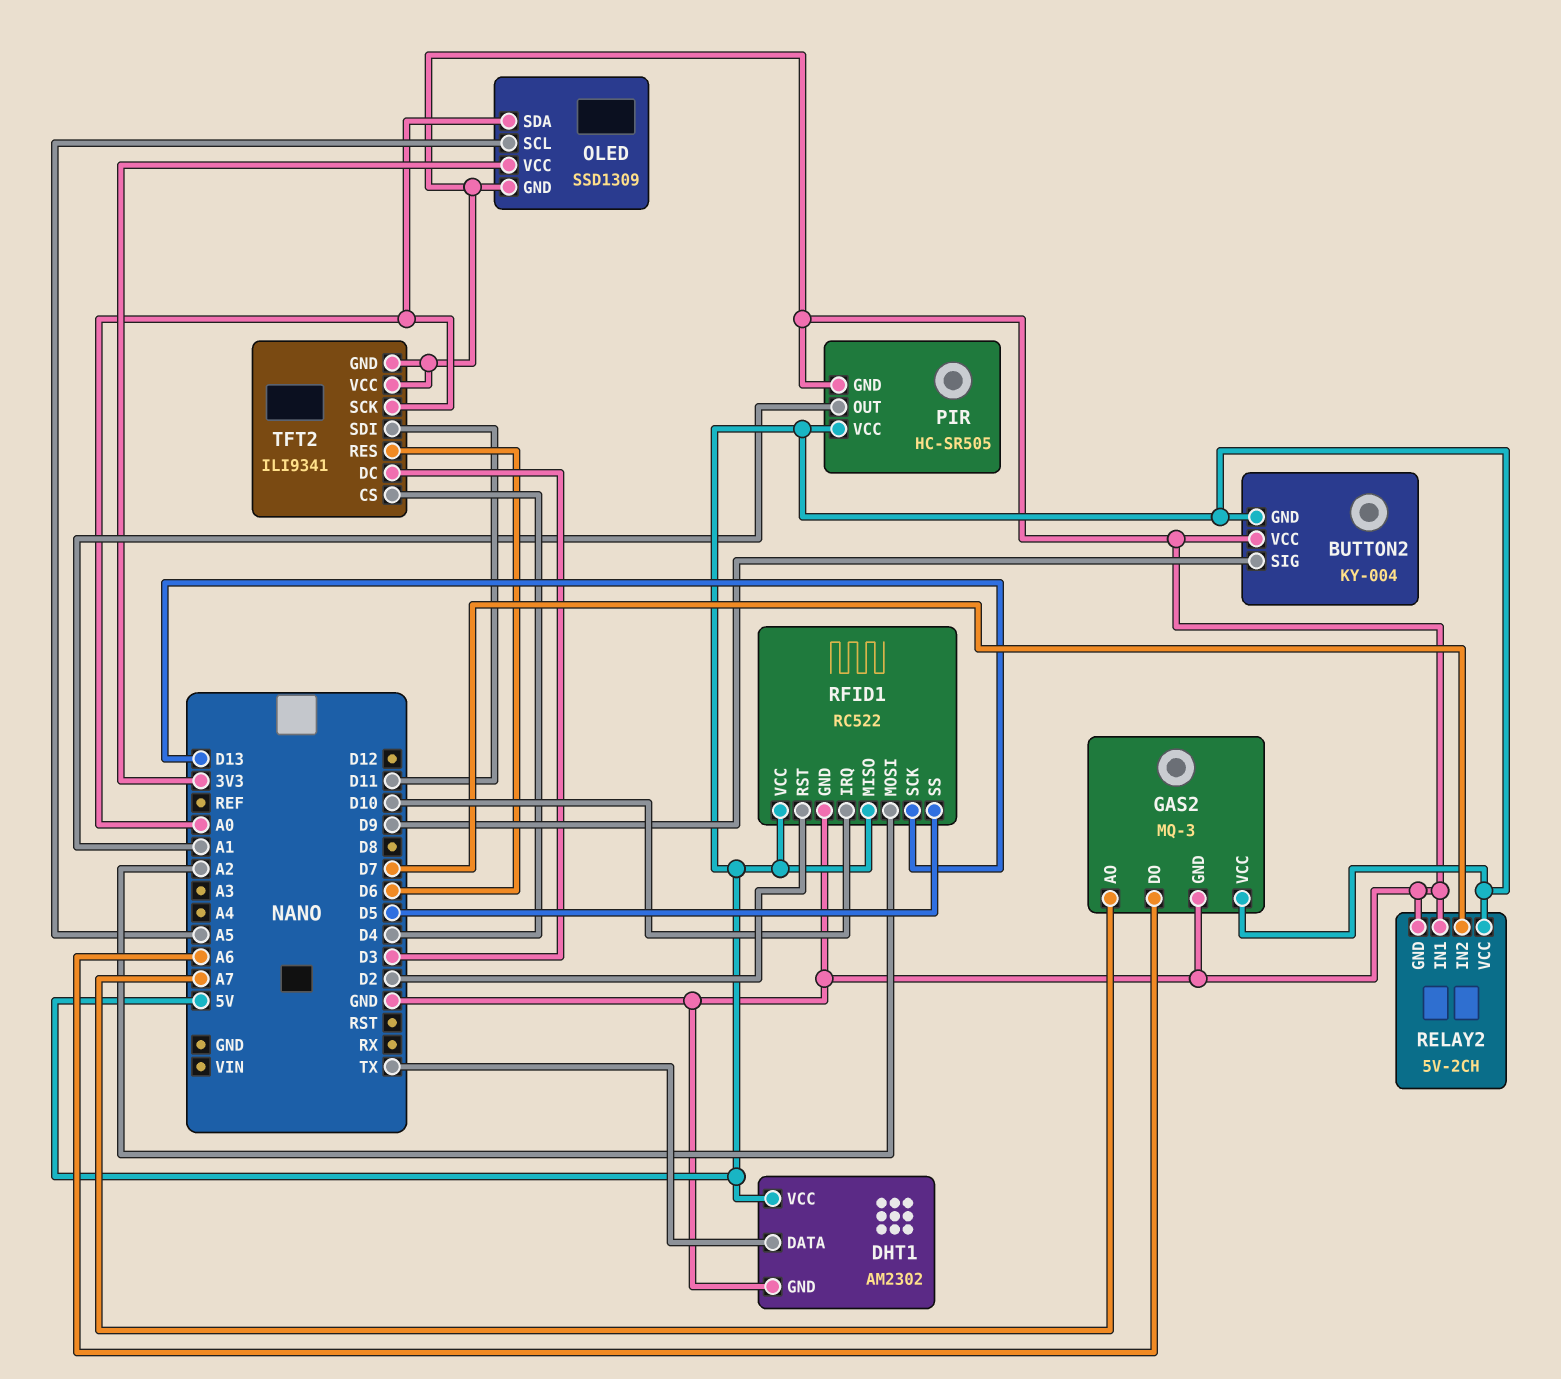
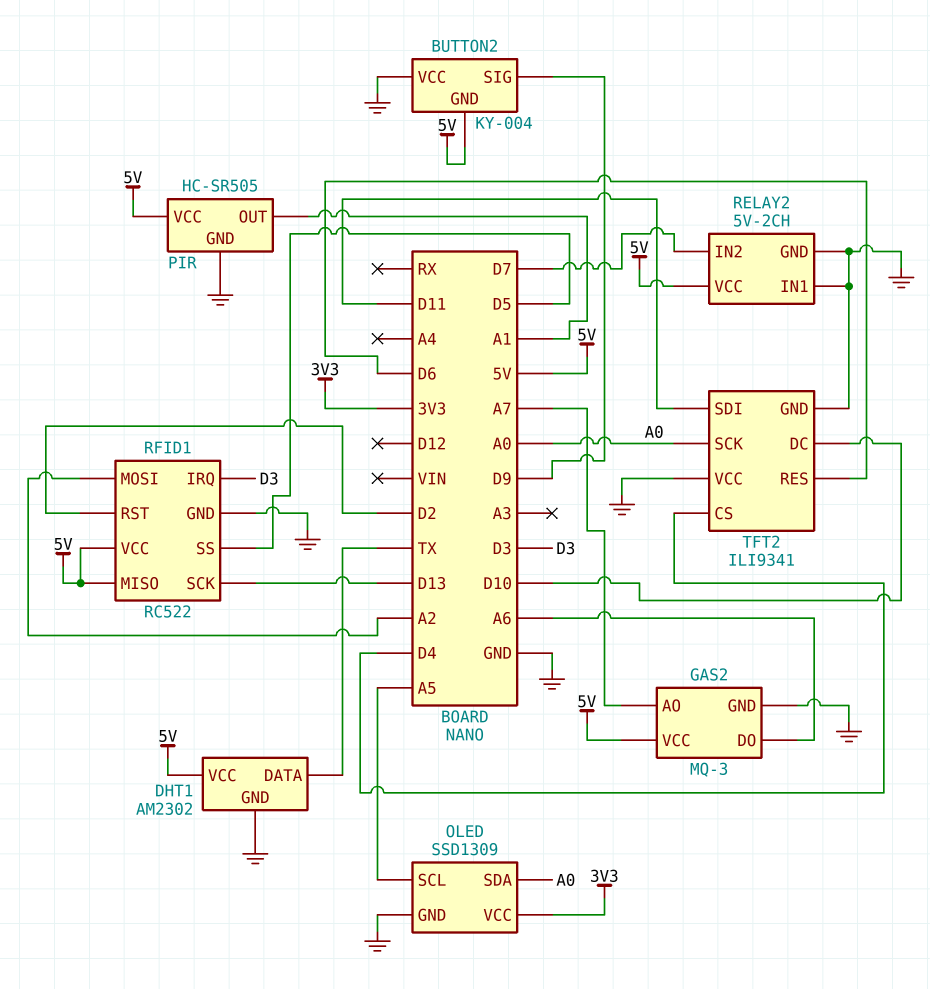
RFID1 pin IRQ: D10 -> D3
TFT2 pin DC: D3 -> D10

